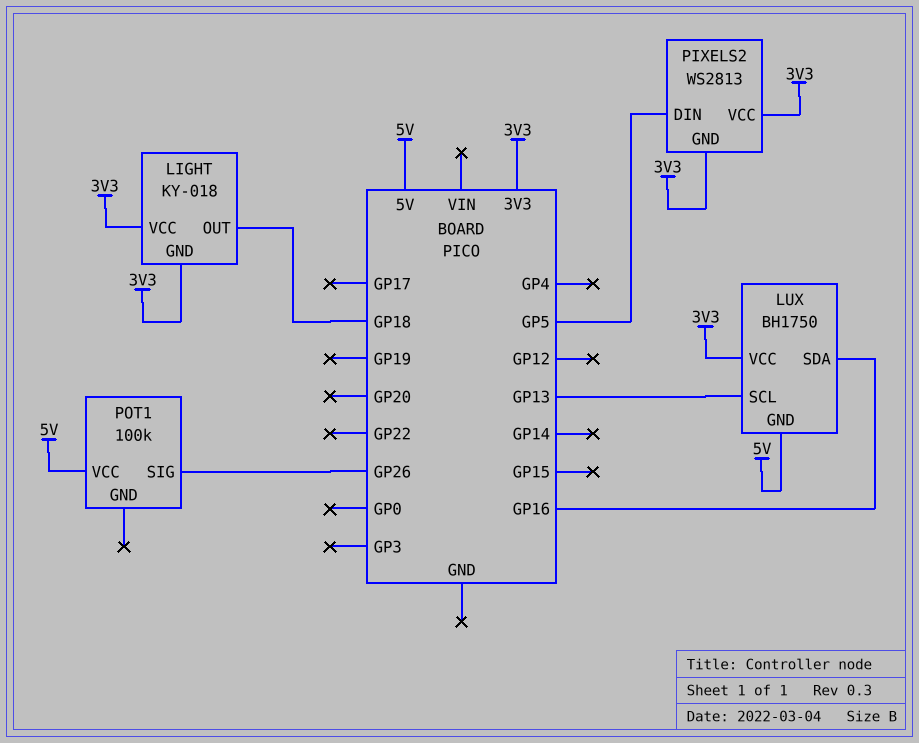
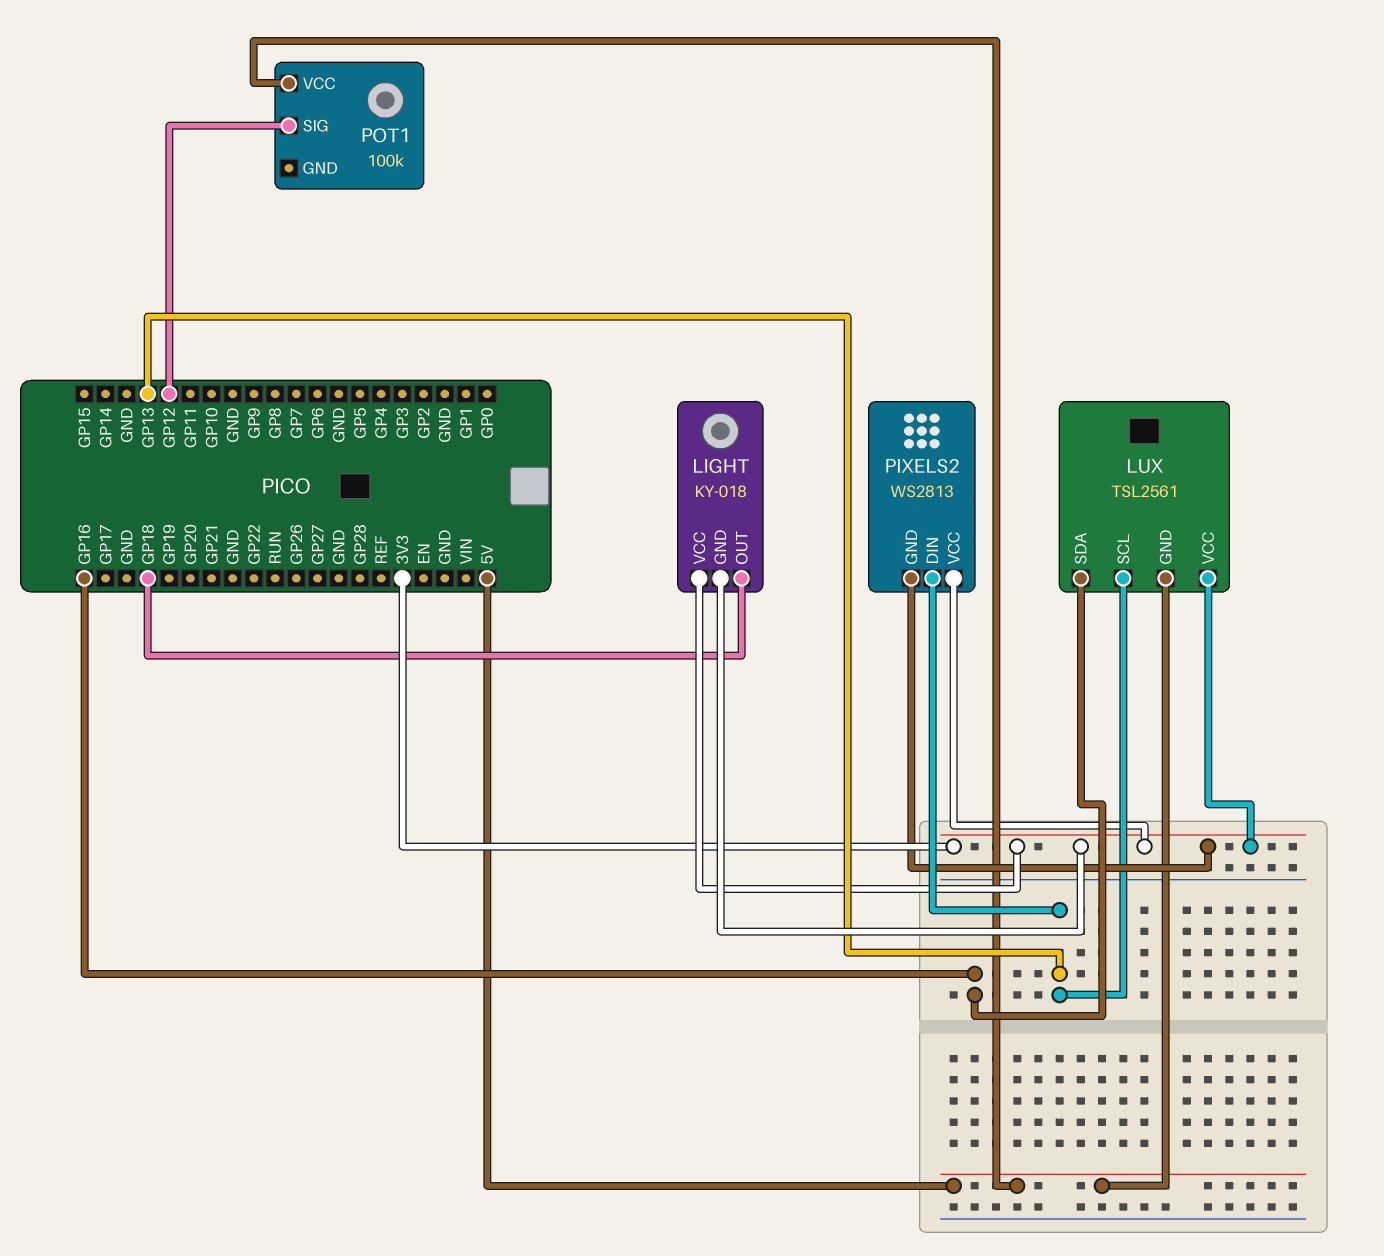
LUX: BH1750 -> TSL2561
PIXELS2 pin DIN: GP5 -> GP13
POT1 pin SIG: GP26 -> GP12

